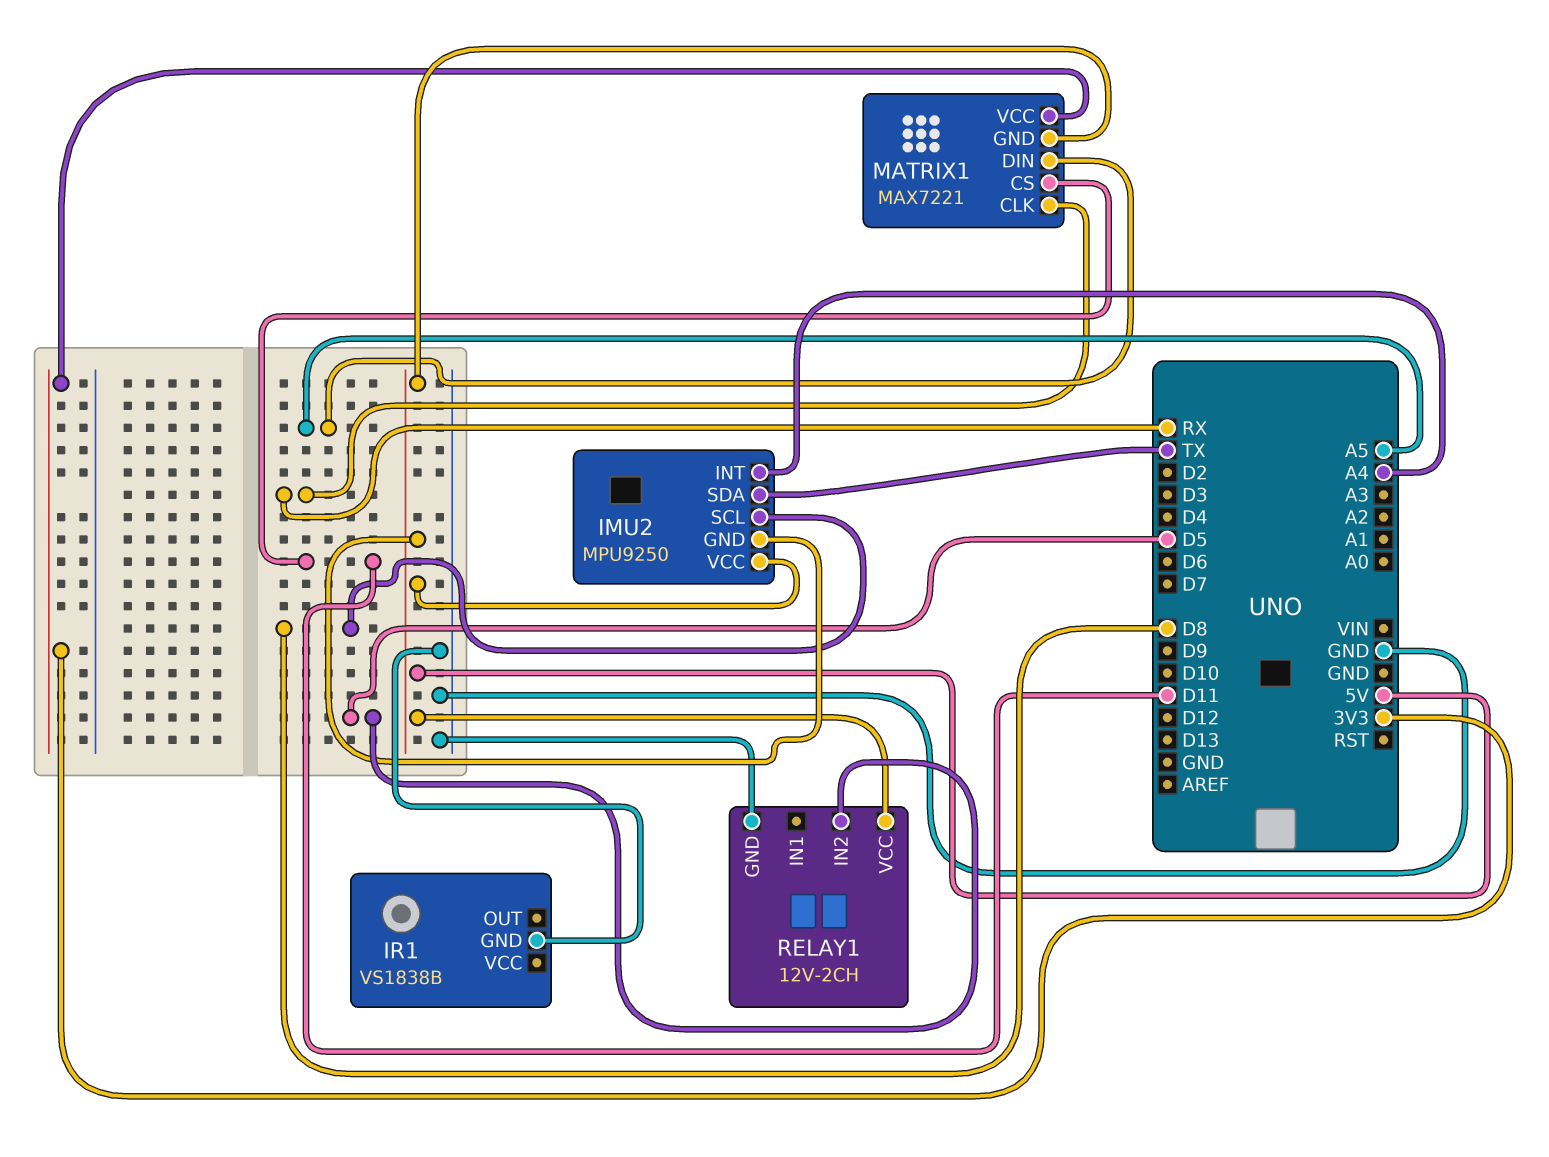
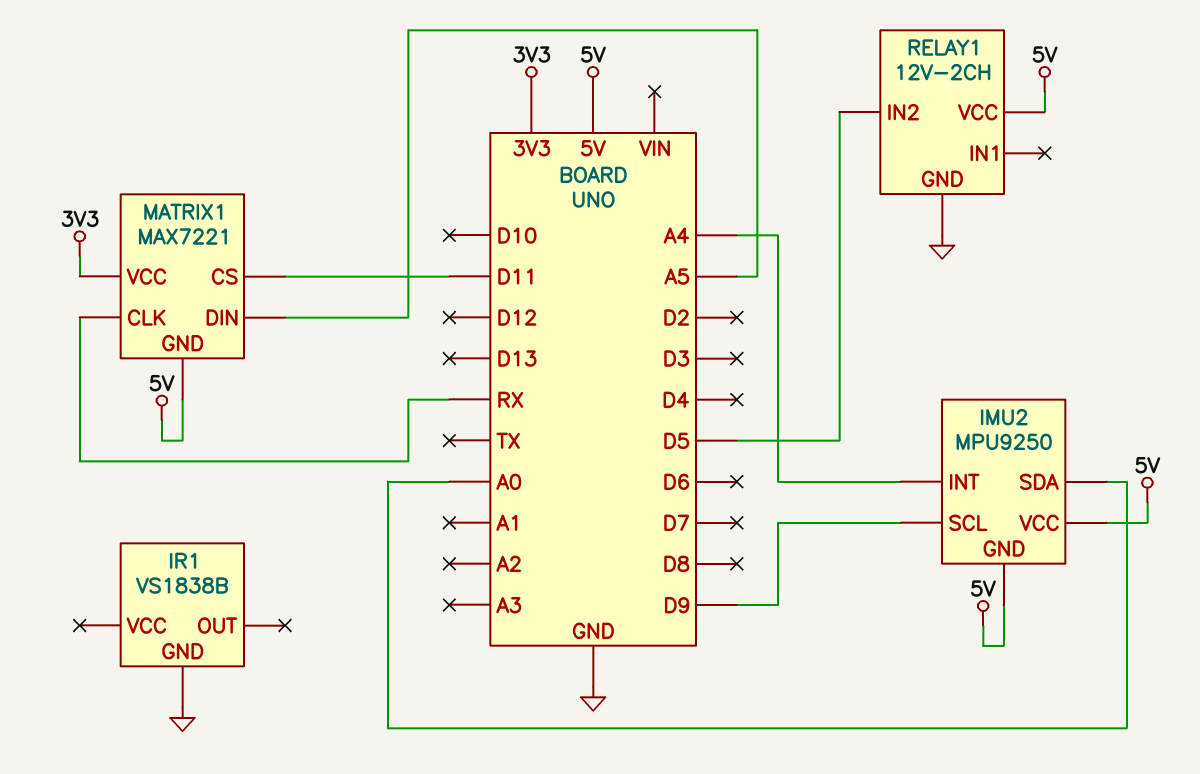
IMU2 pin SCL: D8 -> D9
IMU2 pin SDA: TX -> A0

